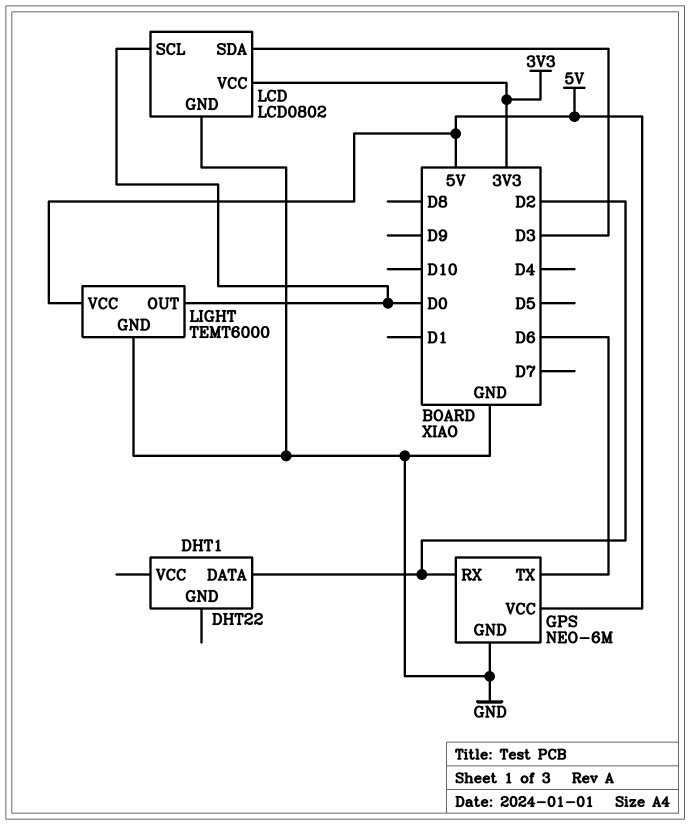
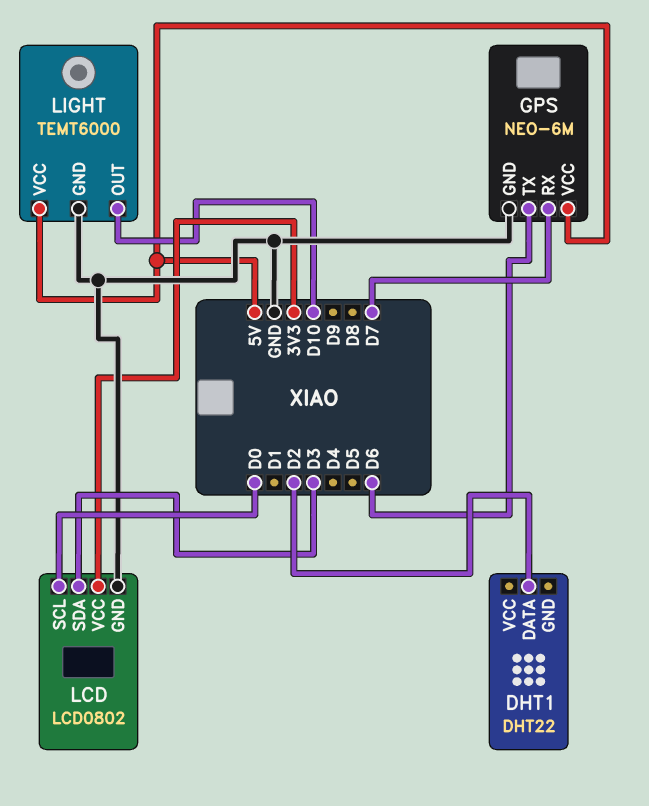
GPS pin RX: D2 -> D7
LIGHT pin OUT: D0 -> D10

